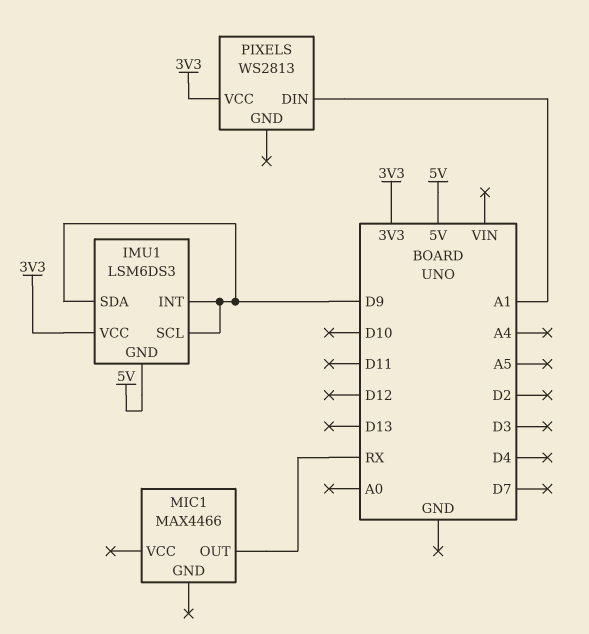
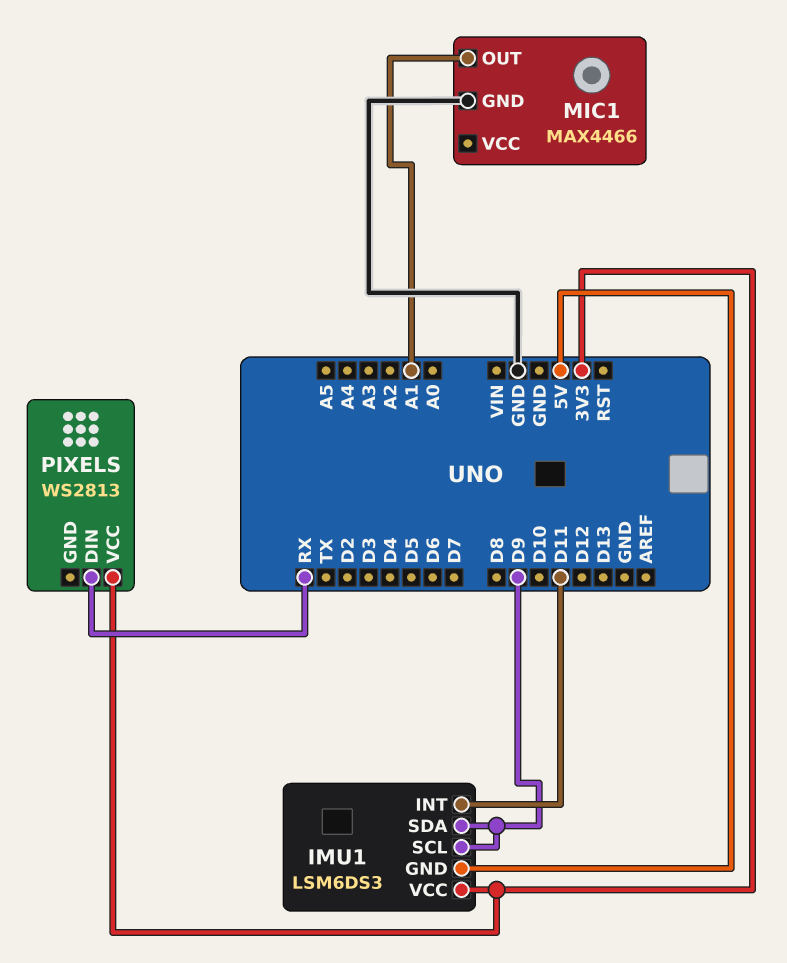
IMU1 pin INT: D9 -> D11
MIC1 pin GND: none -> GND
MIC1 pin OUT: RX -> A1
PIXELS pin DIN: A1 -> RX

